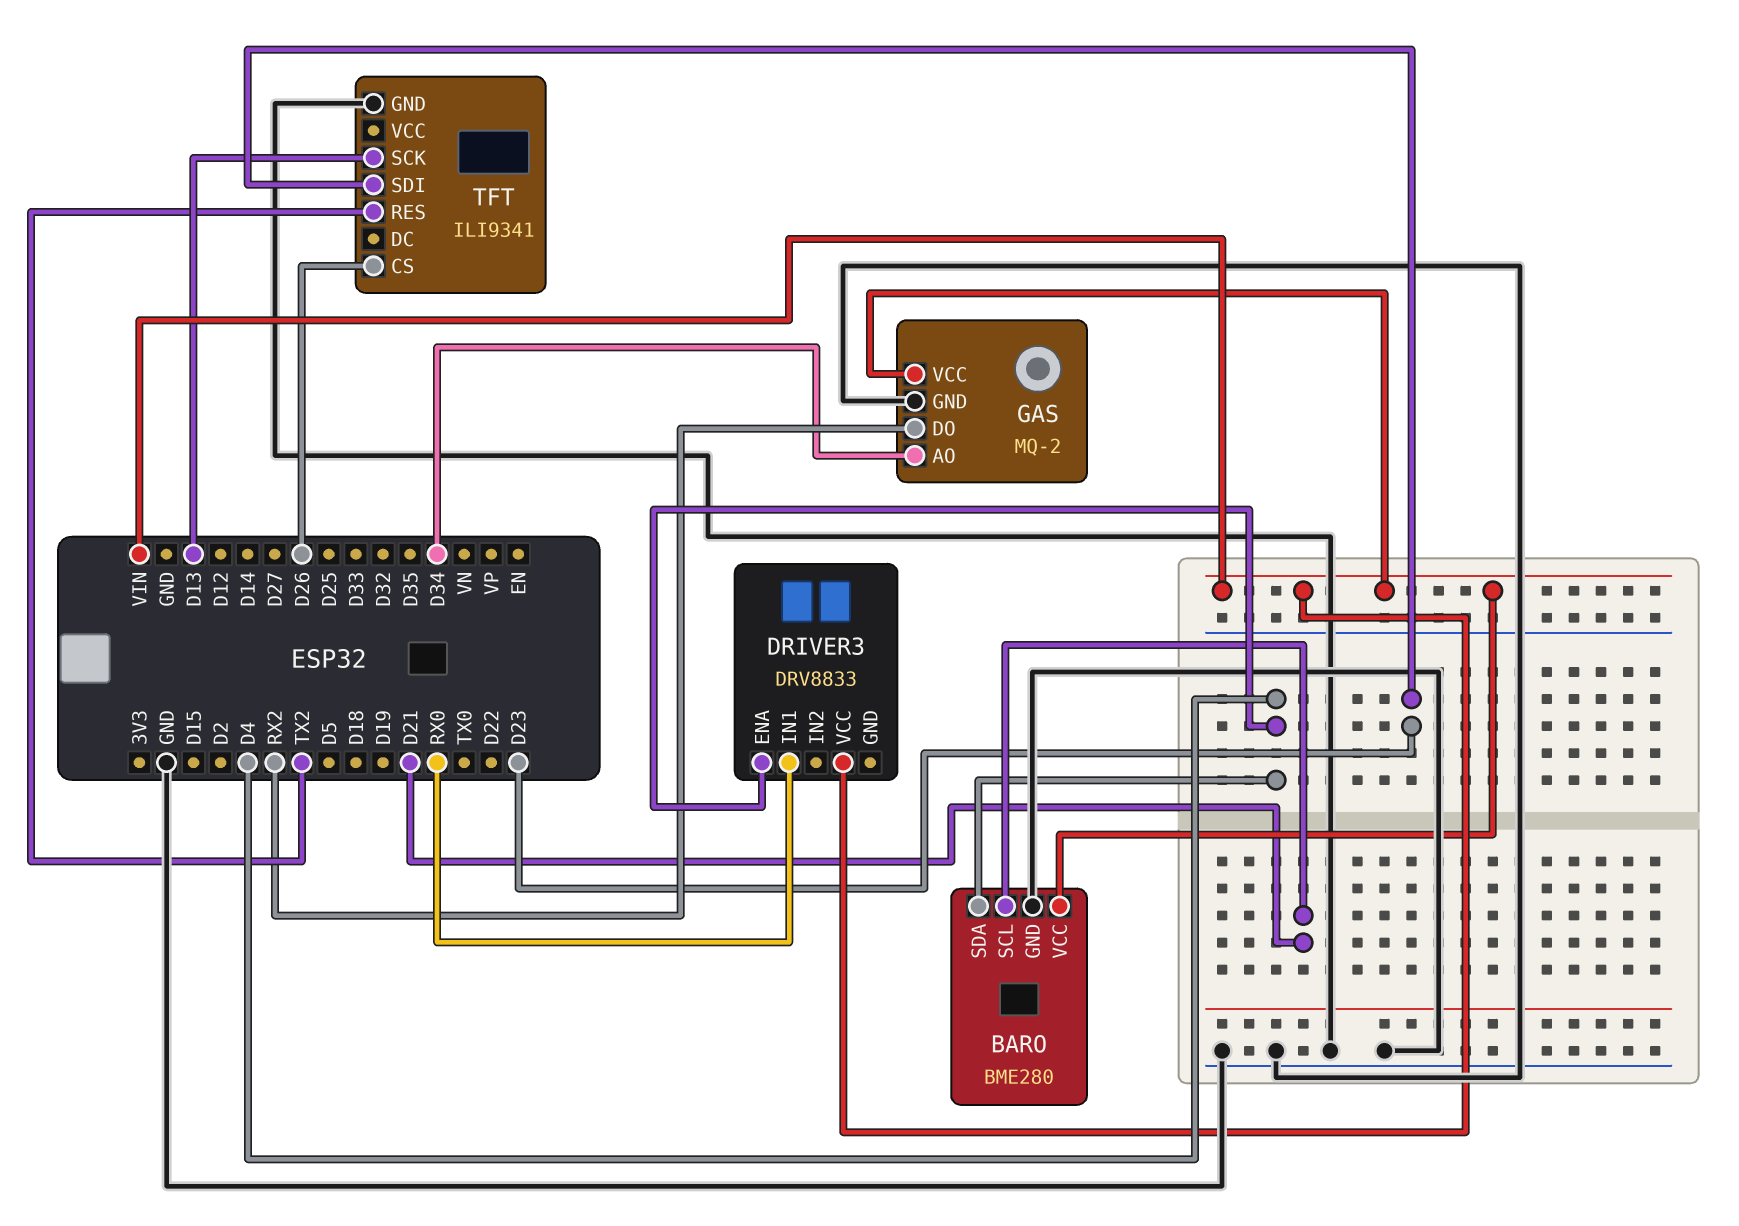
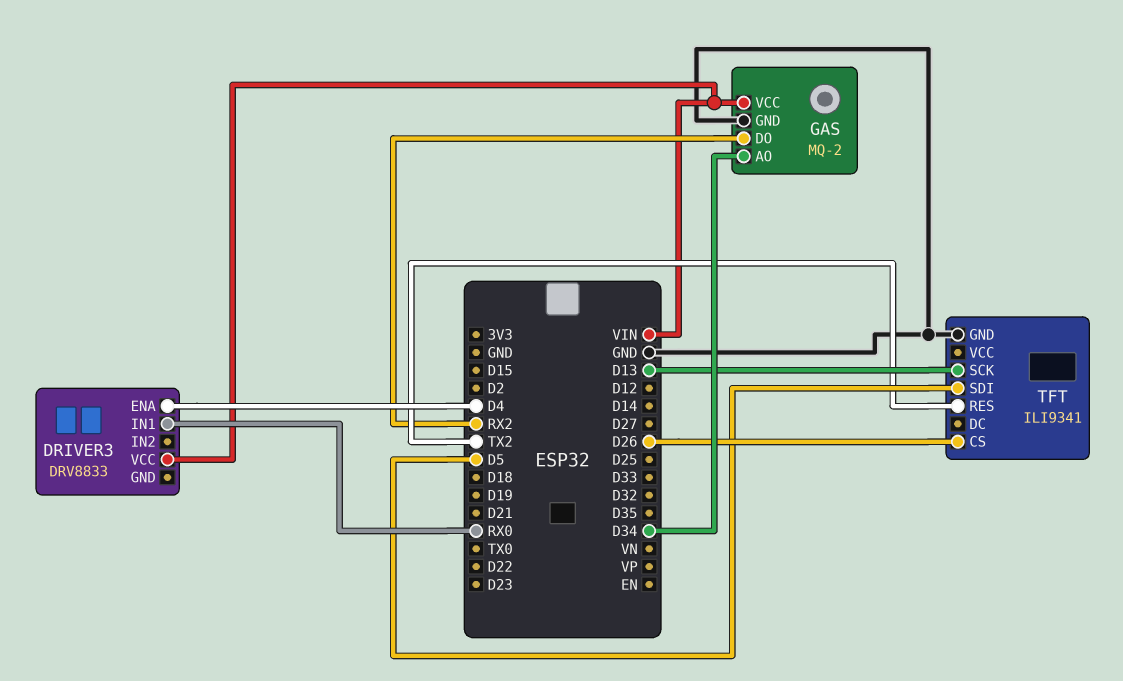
BARO: BME280 -> none
BARO pin GND: GND -> none
BARO pin SCL: D21 -> none
BARO pin SDA: D4 -> none
BARO pin VCC: VIN -> none
TFT pin SDI: D23 -> D5

